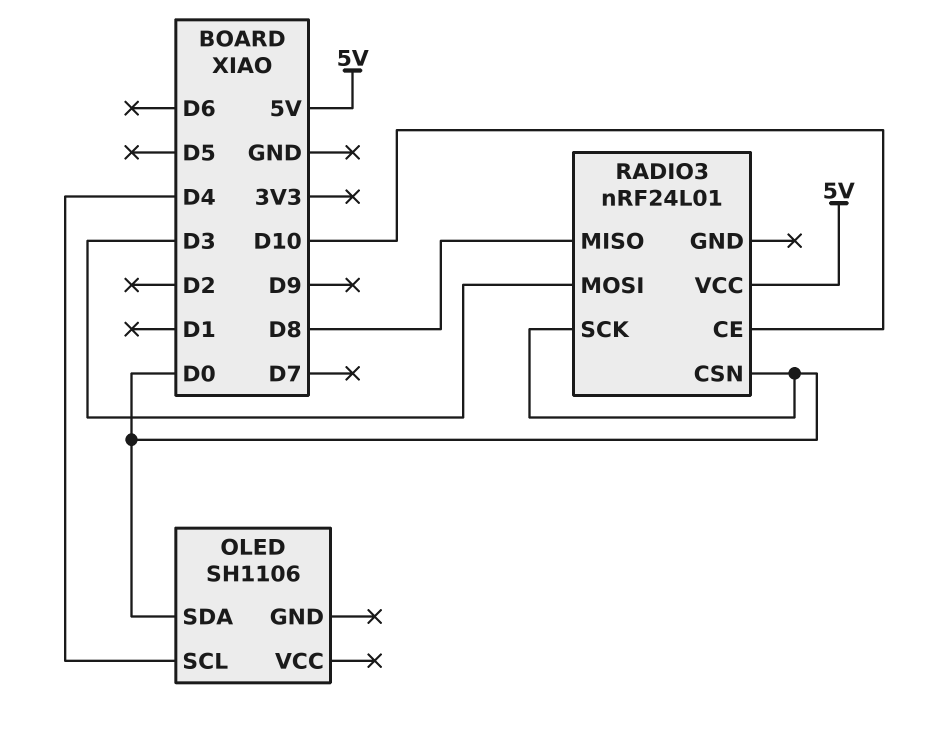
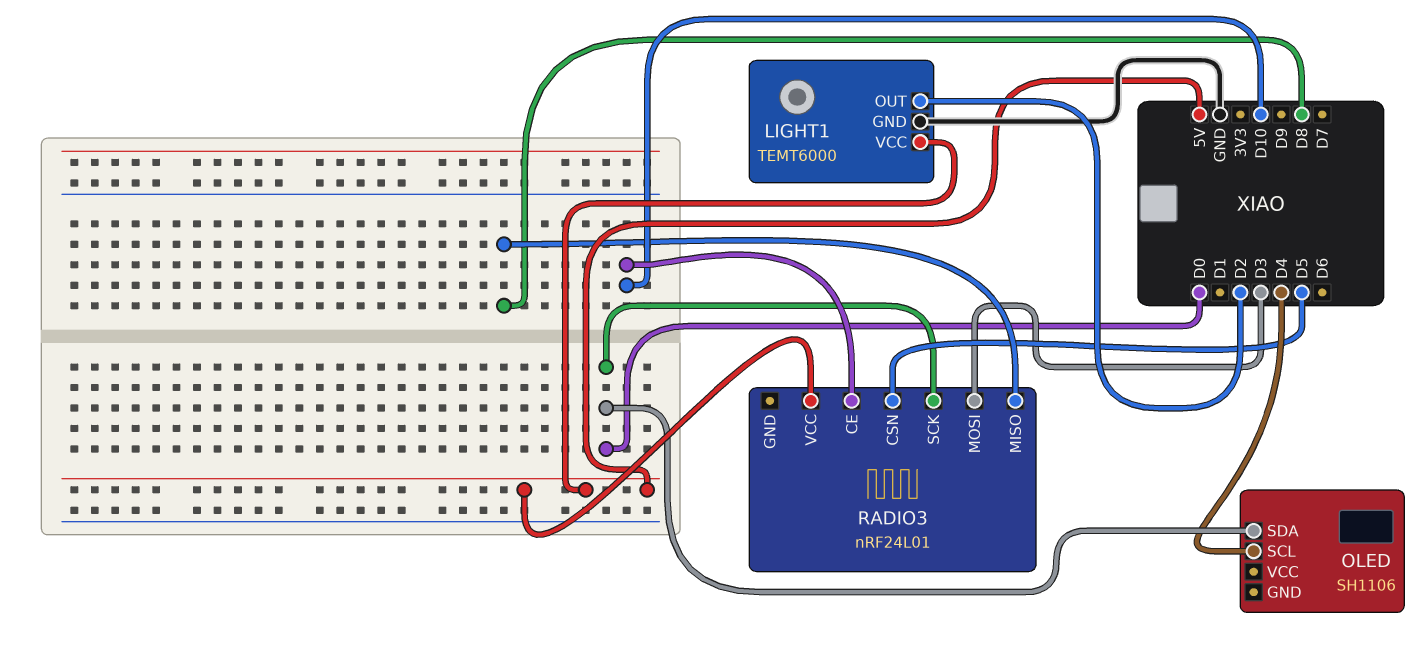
LIGHT1: none -> TEMT6000
LIGHT1 pin GND: none -> GND
LIGHT1 pin OUT: none -> D2
LIGHT1 pin VCC: none -> 5V
RADIO3 pin CSN: D0 -> D5

